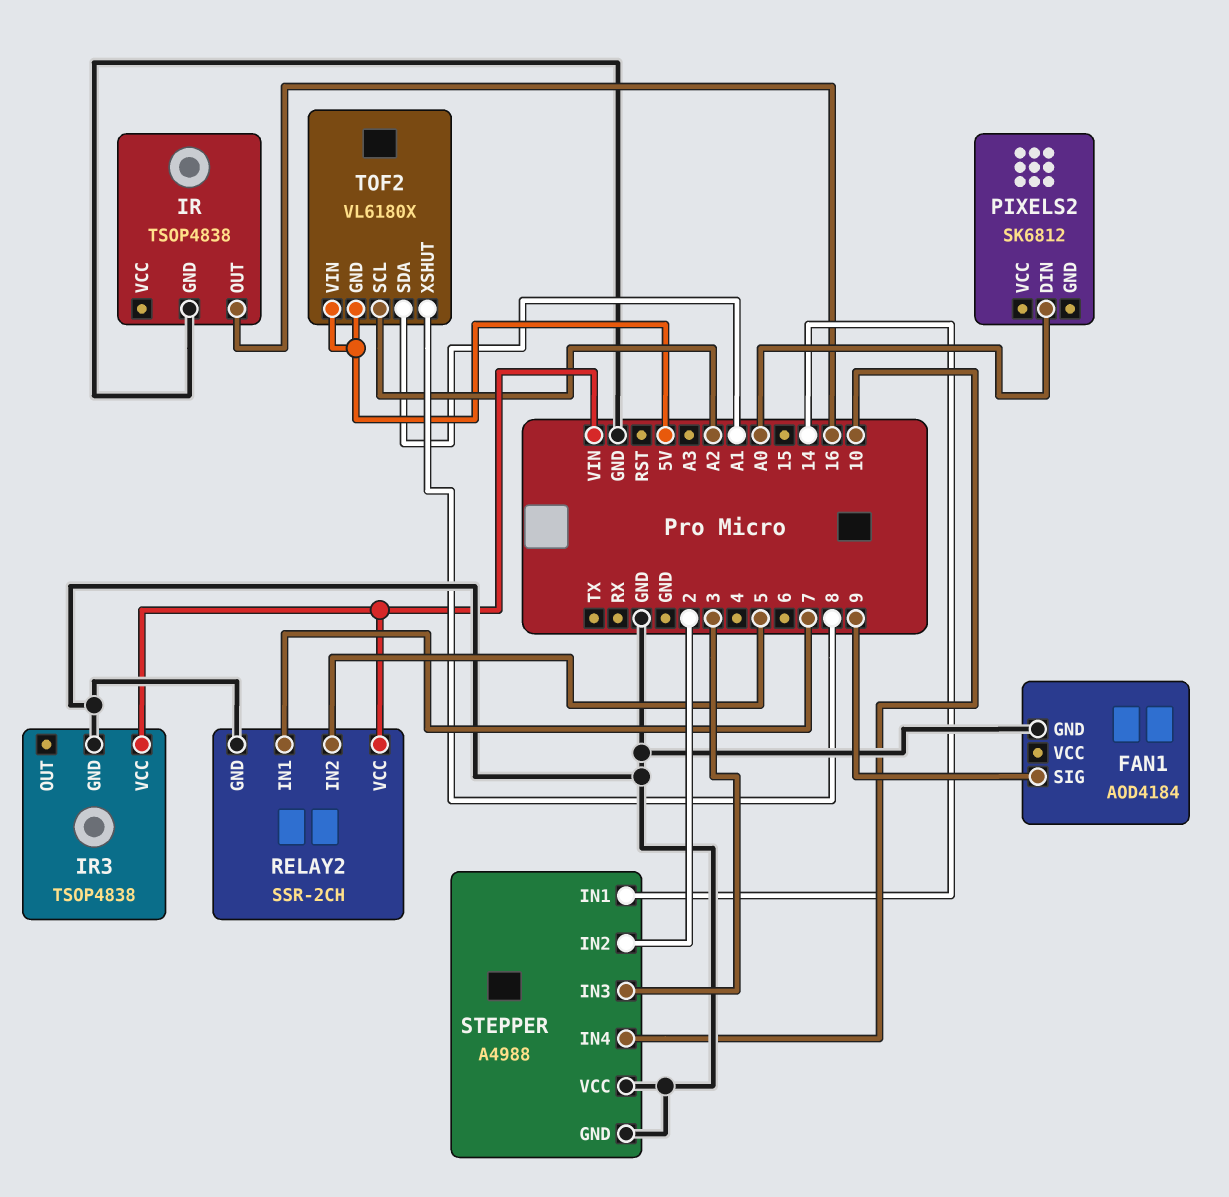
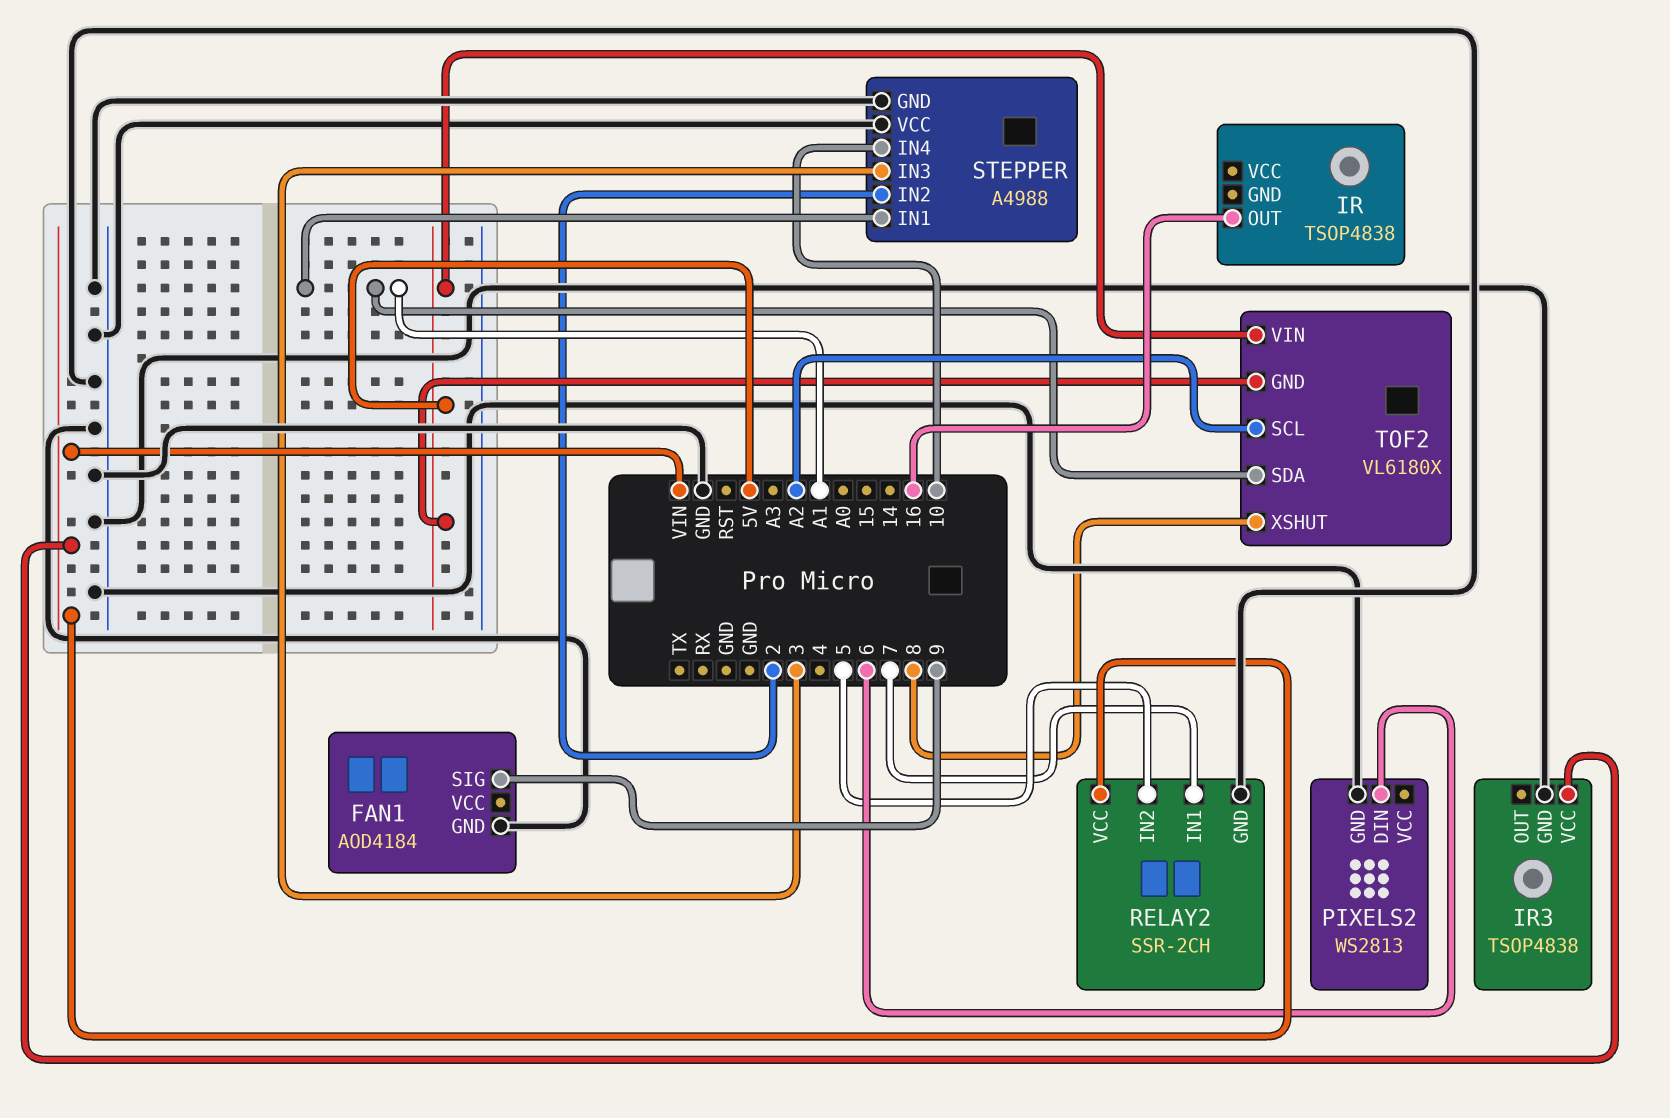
IR pin GND: GND -> none
PIXELS2: SK6812 -> WS2813
PIXELS2 pin DIN: A0 -> 6
PIXELS2 pin GND: none -> GND
STEPPER pin IN1: 14 -> A1

